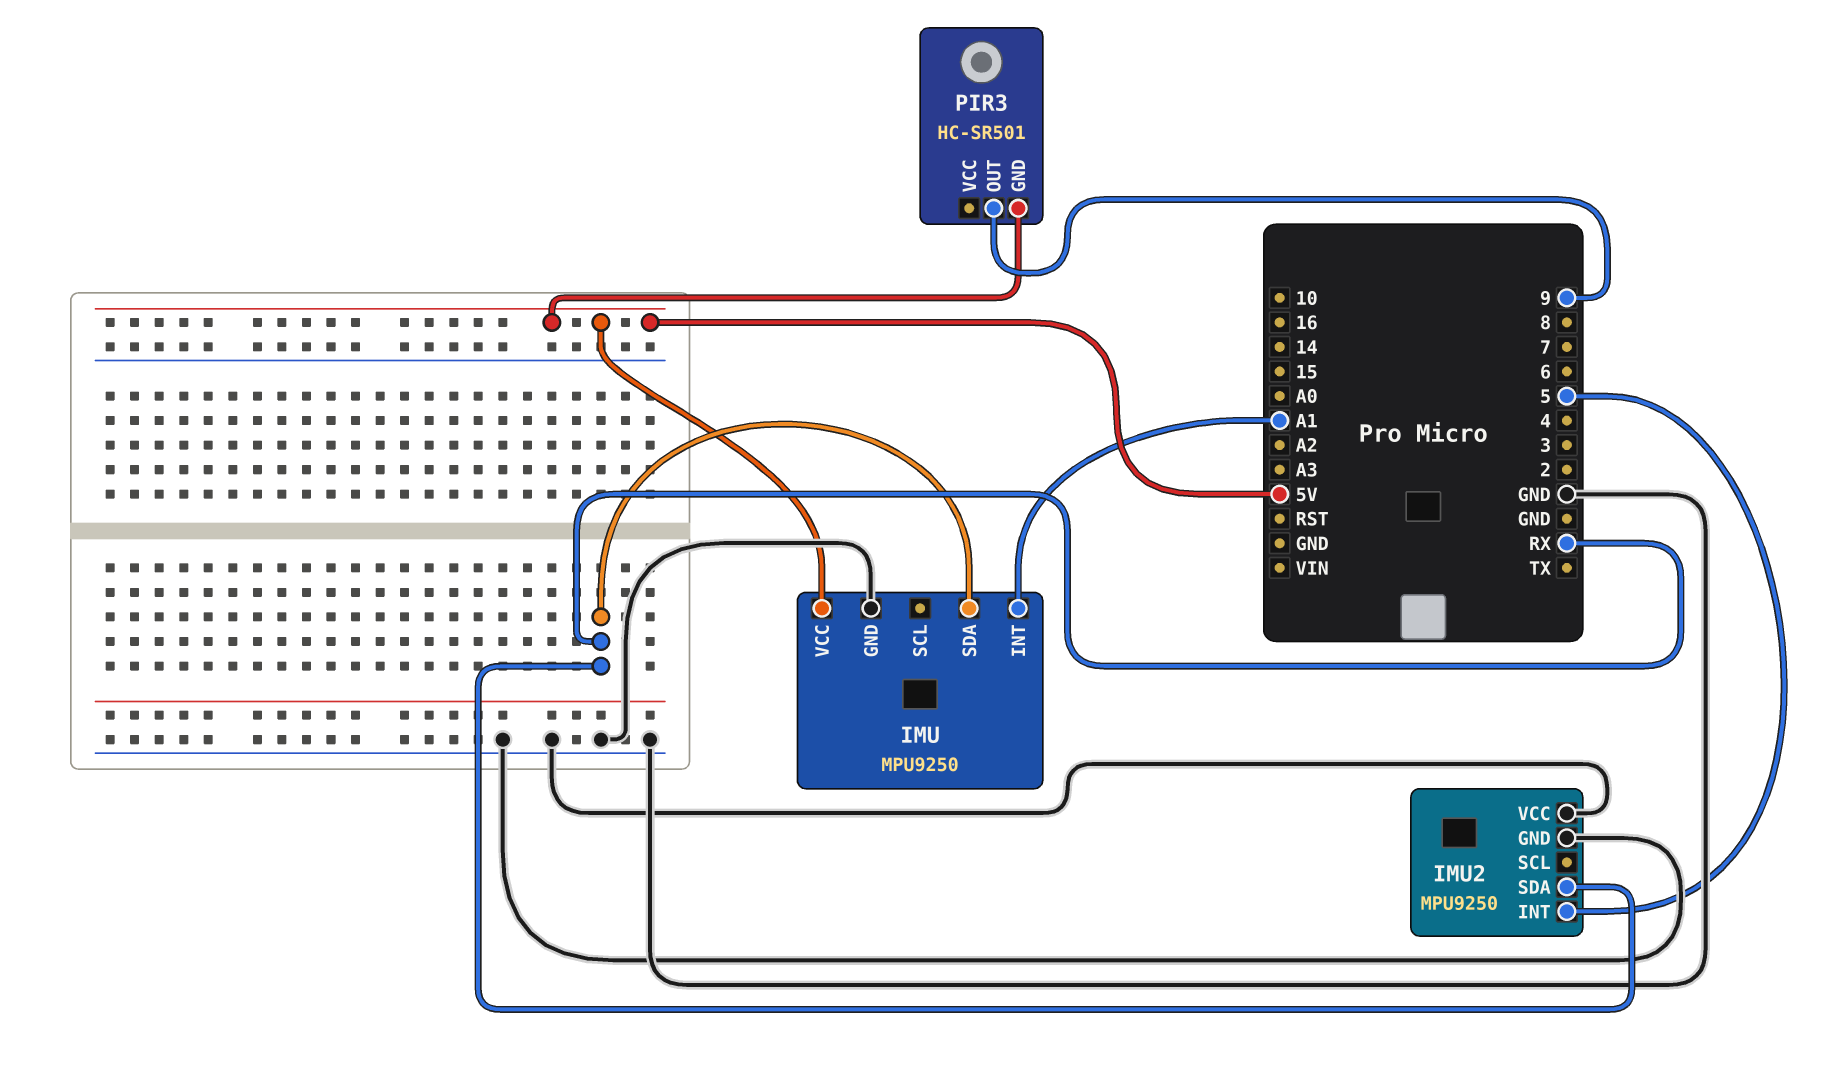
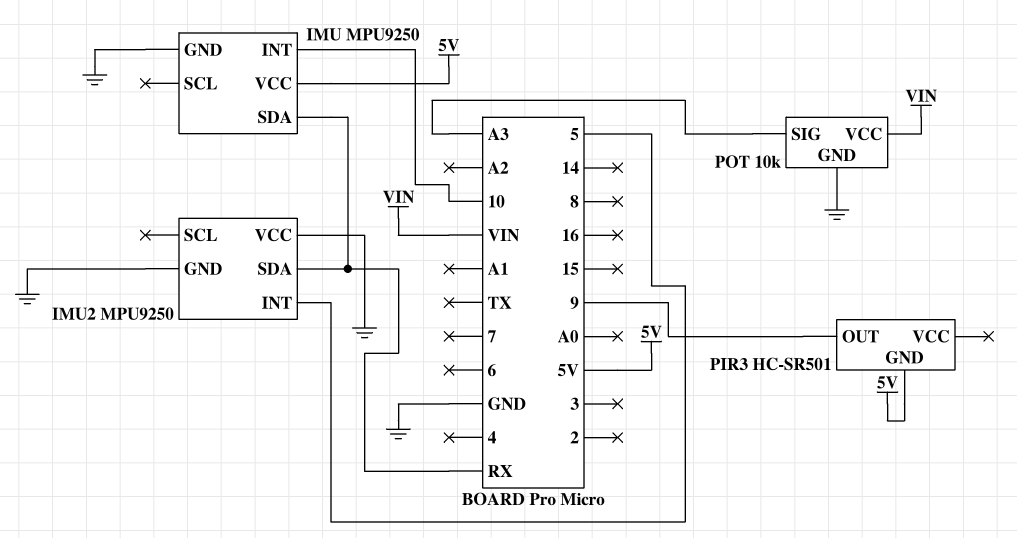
IMU pin INT: A1 -> 10
POT: none -> 10k
POT pin GND: none -> GND
POT pin SIG: none -> A3
POT pin VCC: none -> VIN

